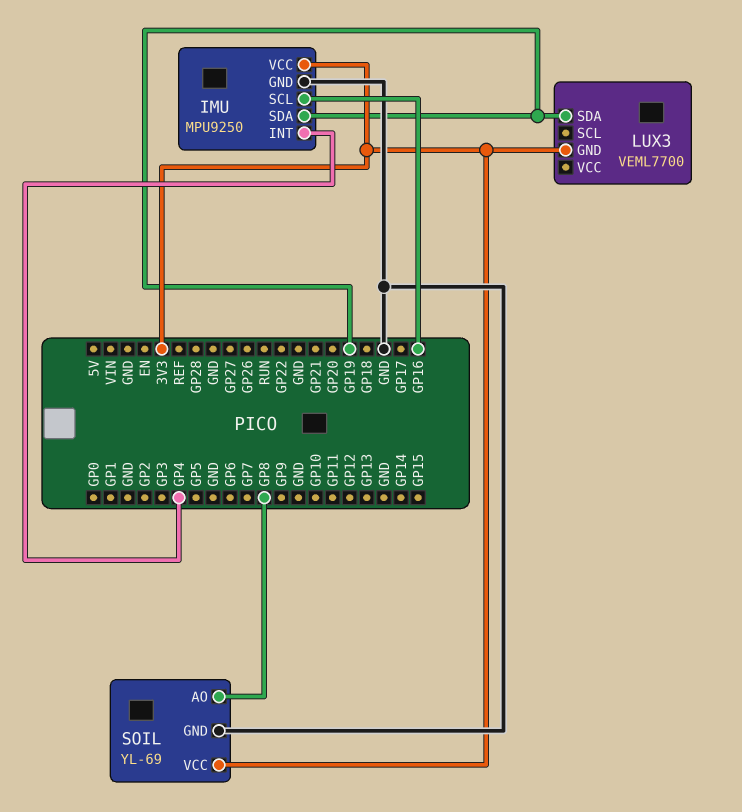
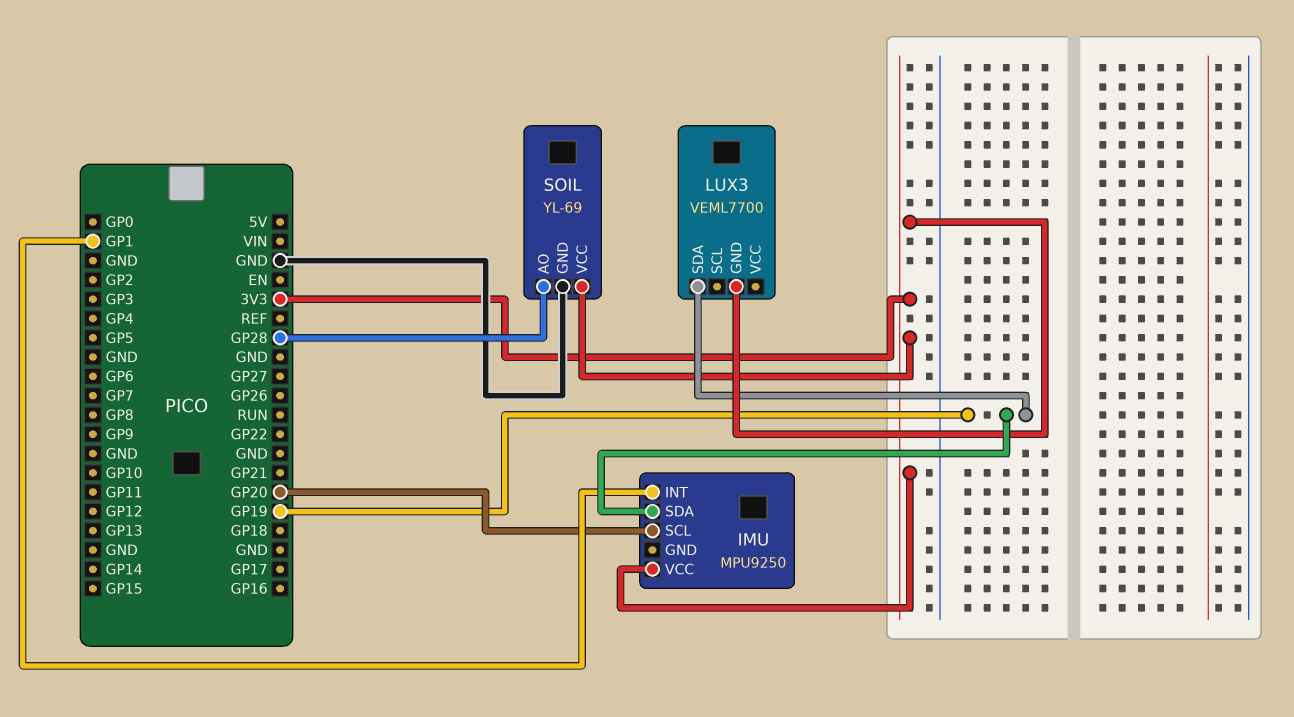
IMU pin GND: GND -> none
IMU pin INT: GP4 -> GP1
IMU pin SCL: GP16 -> GP20
SOIL pin AO: GP8 -> GP28

